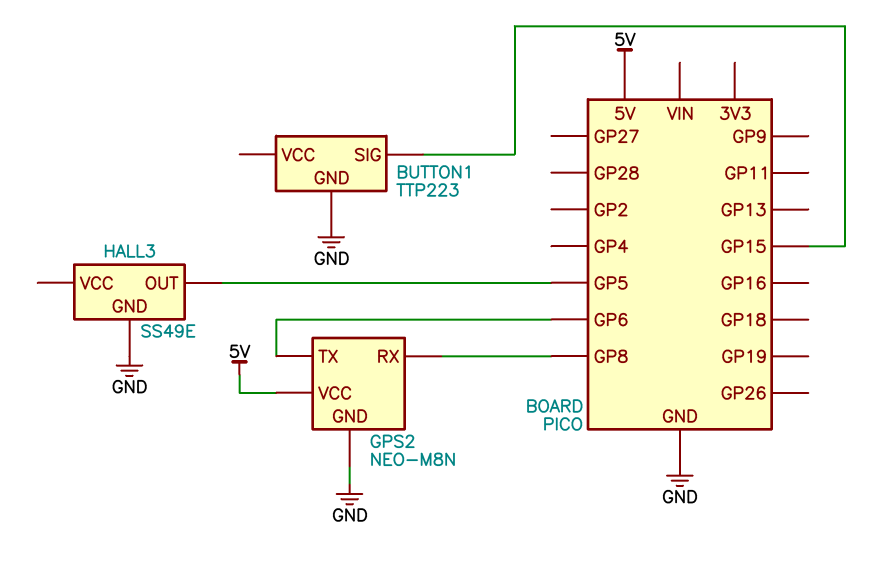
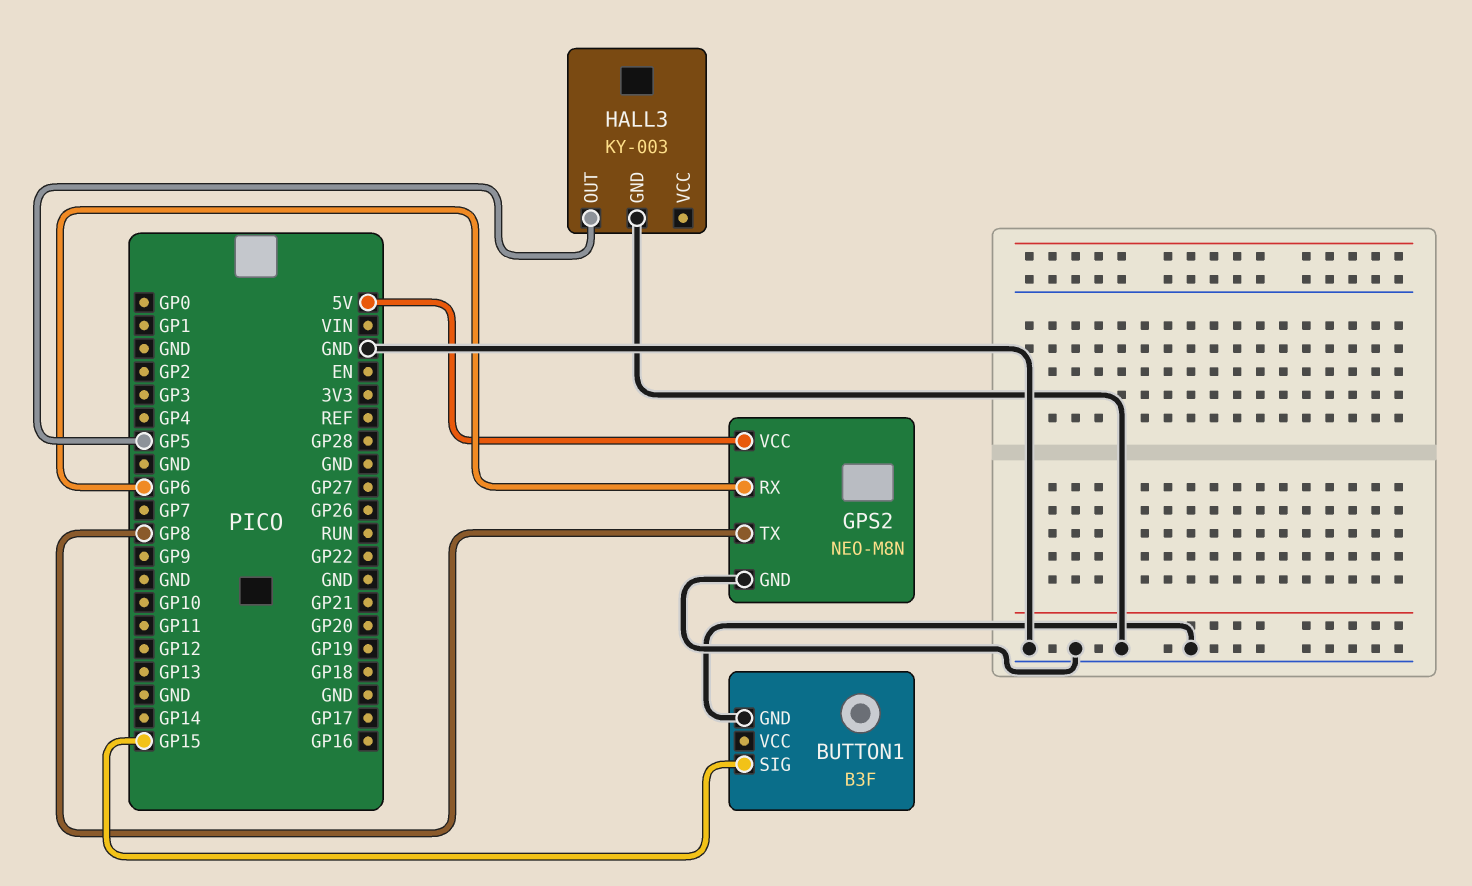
BUTTON1: TTP223 -> B3F
GPS2 pin RX: GP8 -> GP6
GPS2 pin TX: GP6 -> GP8
HALL3: SS49E -> KY-003

